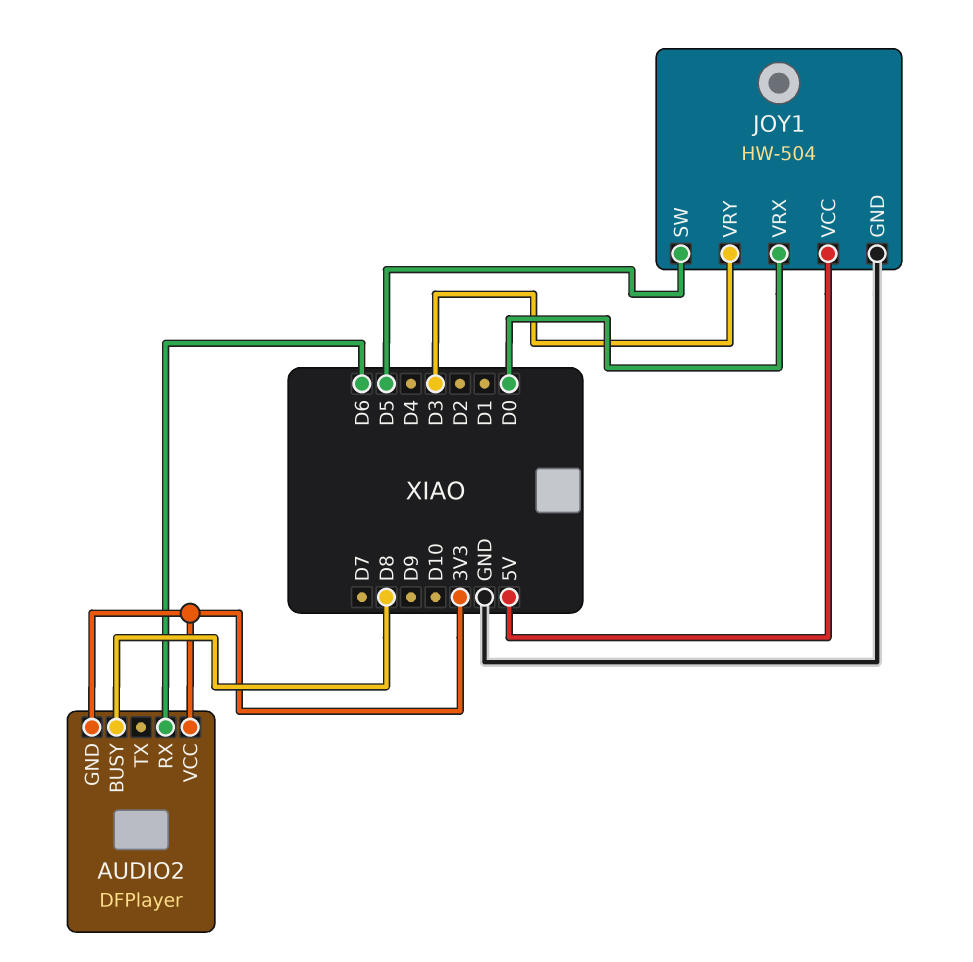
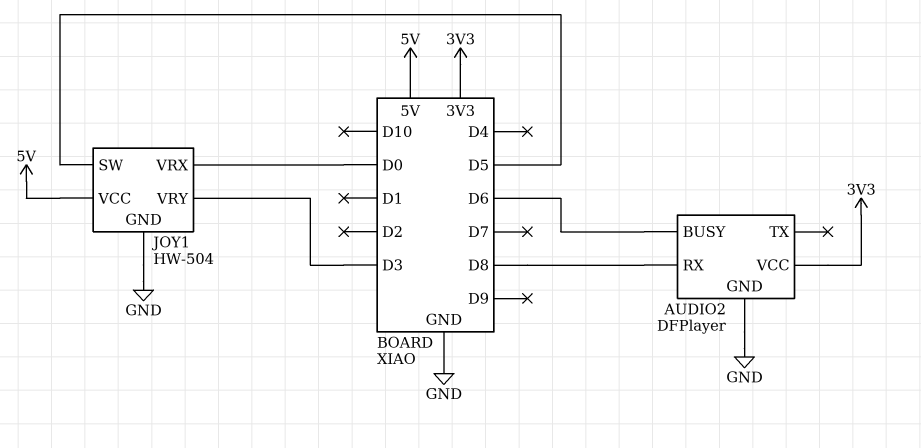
AUDIO2 pin BUSY: D8 -> D6
AUDIO2 pin GND: 3V3 -> GND
AUDIO2 pin RX: D6 -> D8

